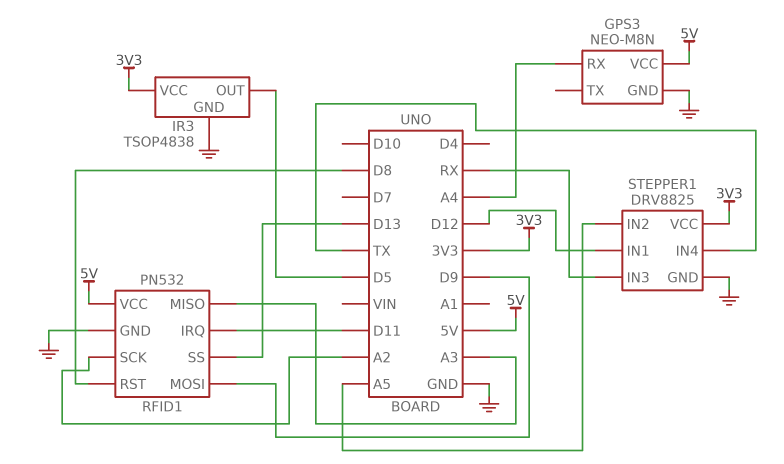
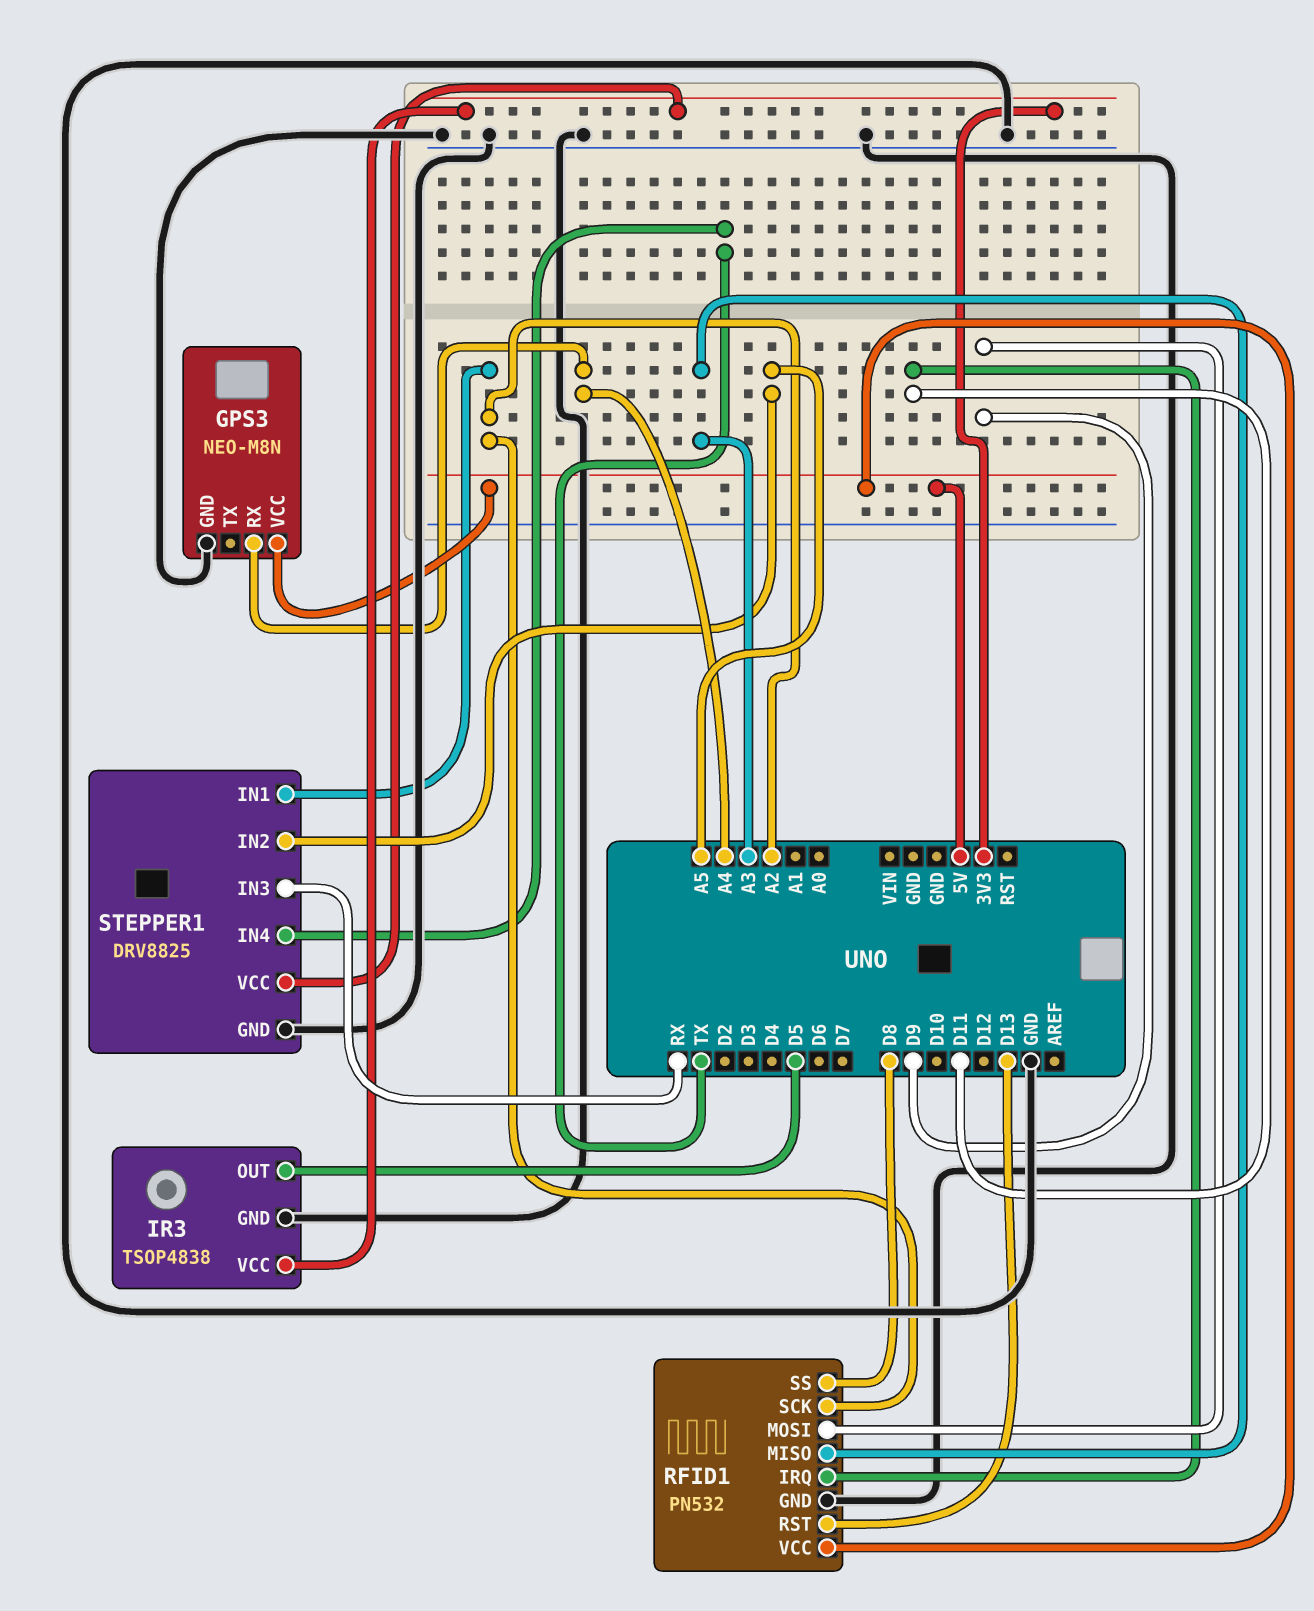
RFID1 pin RST: D8 -> D13
RFID1 pin SS: D13 -> D8
STEPPER1 pin IN1: D12 -> A2

